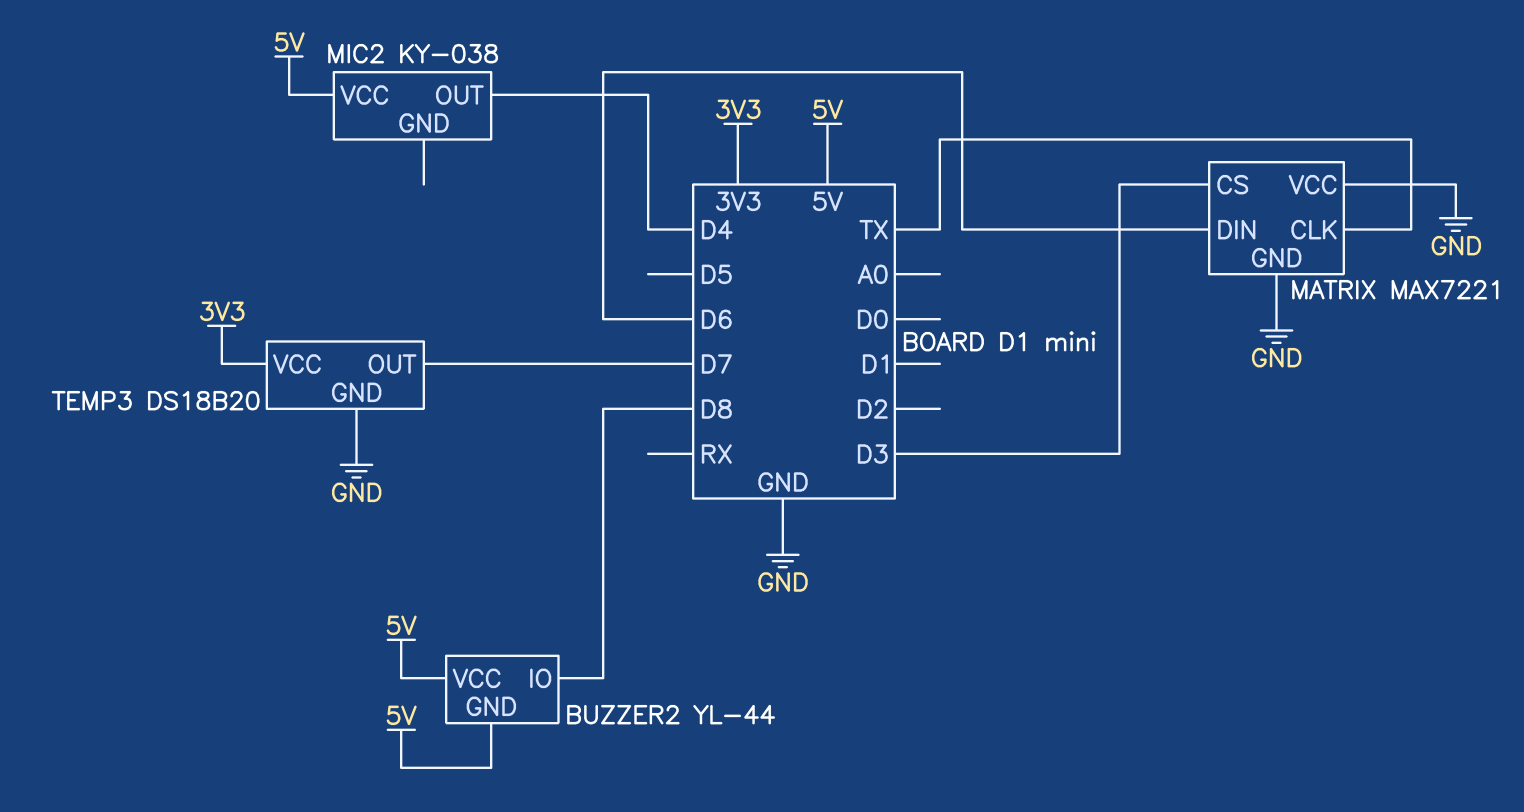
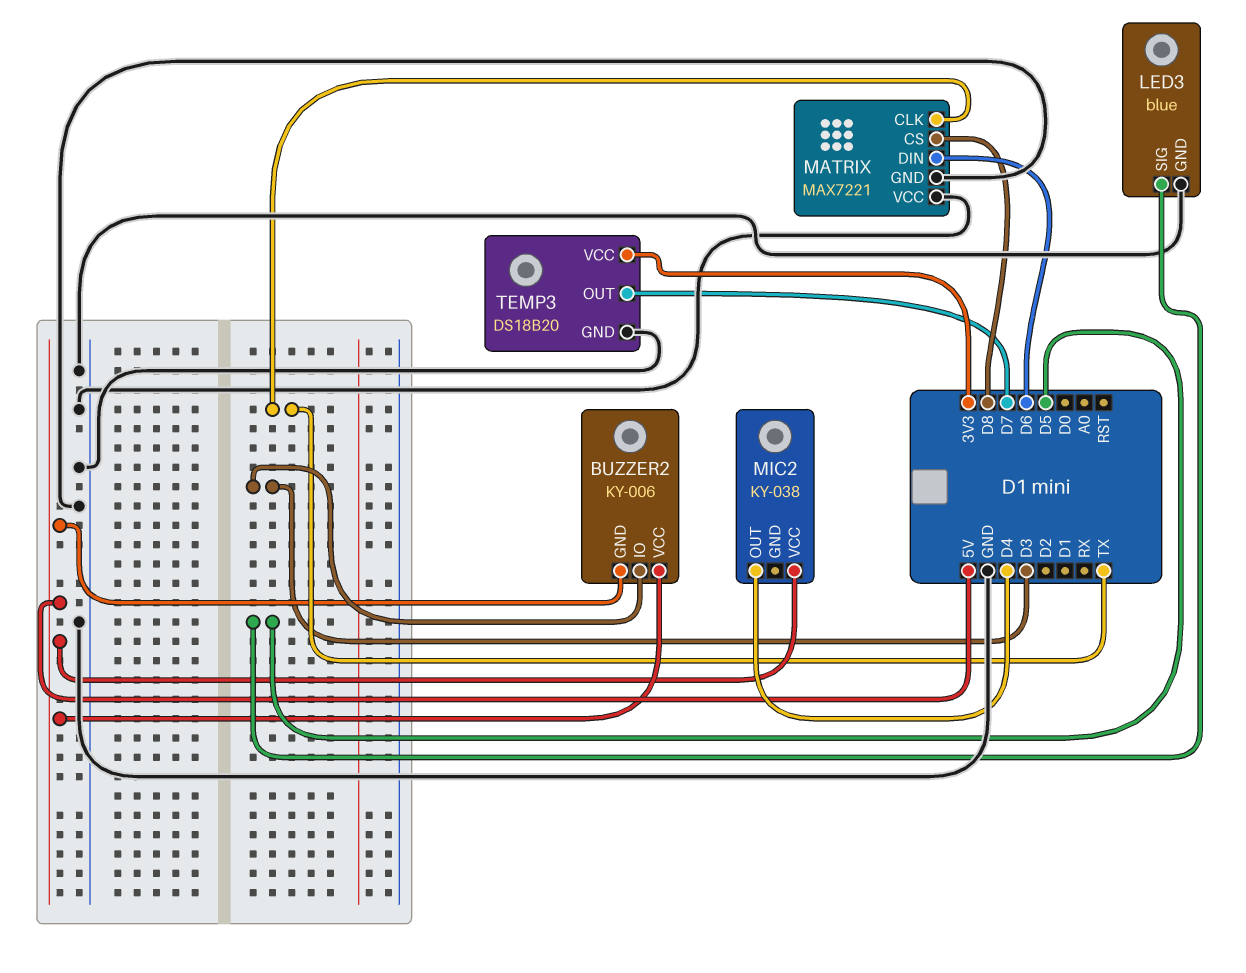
BUZZER2: YL-44 -> KY-006
BUZZER2 pin IO: D8 -> D3
LED3: none -> blue
LED3 pin GND: none -> GND
LED3 pin SIG: none -> D5
MATRIX pin CS: D3 -> D8

